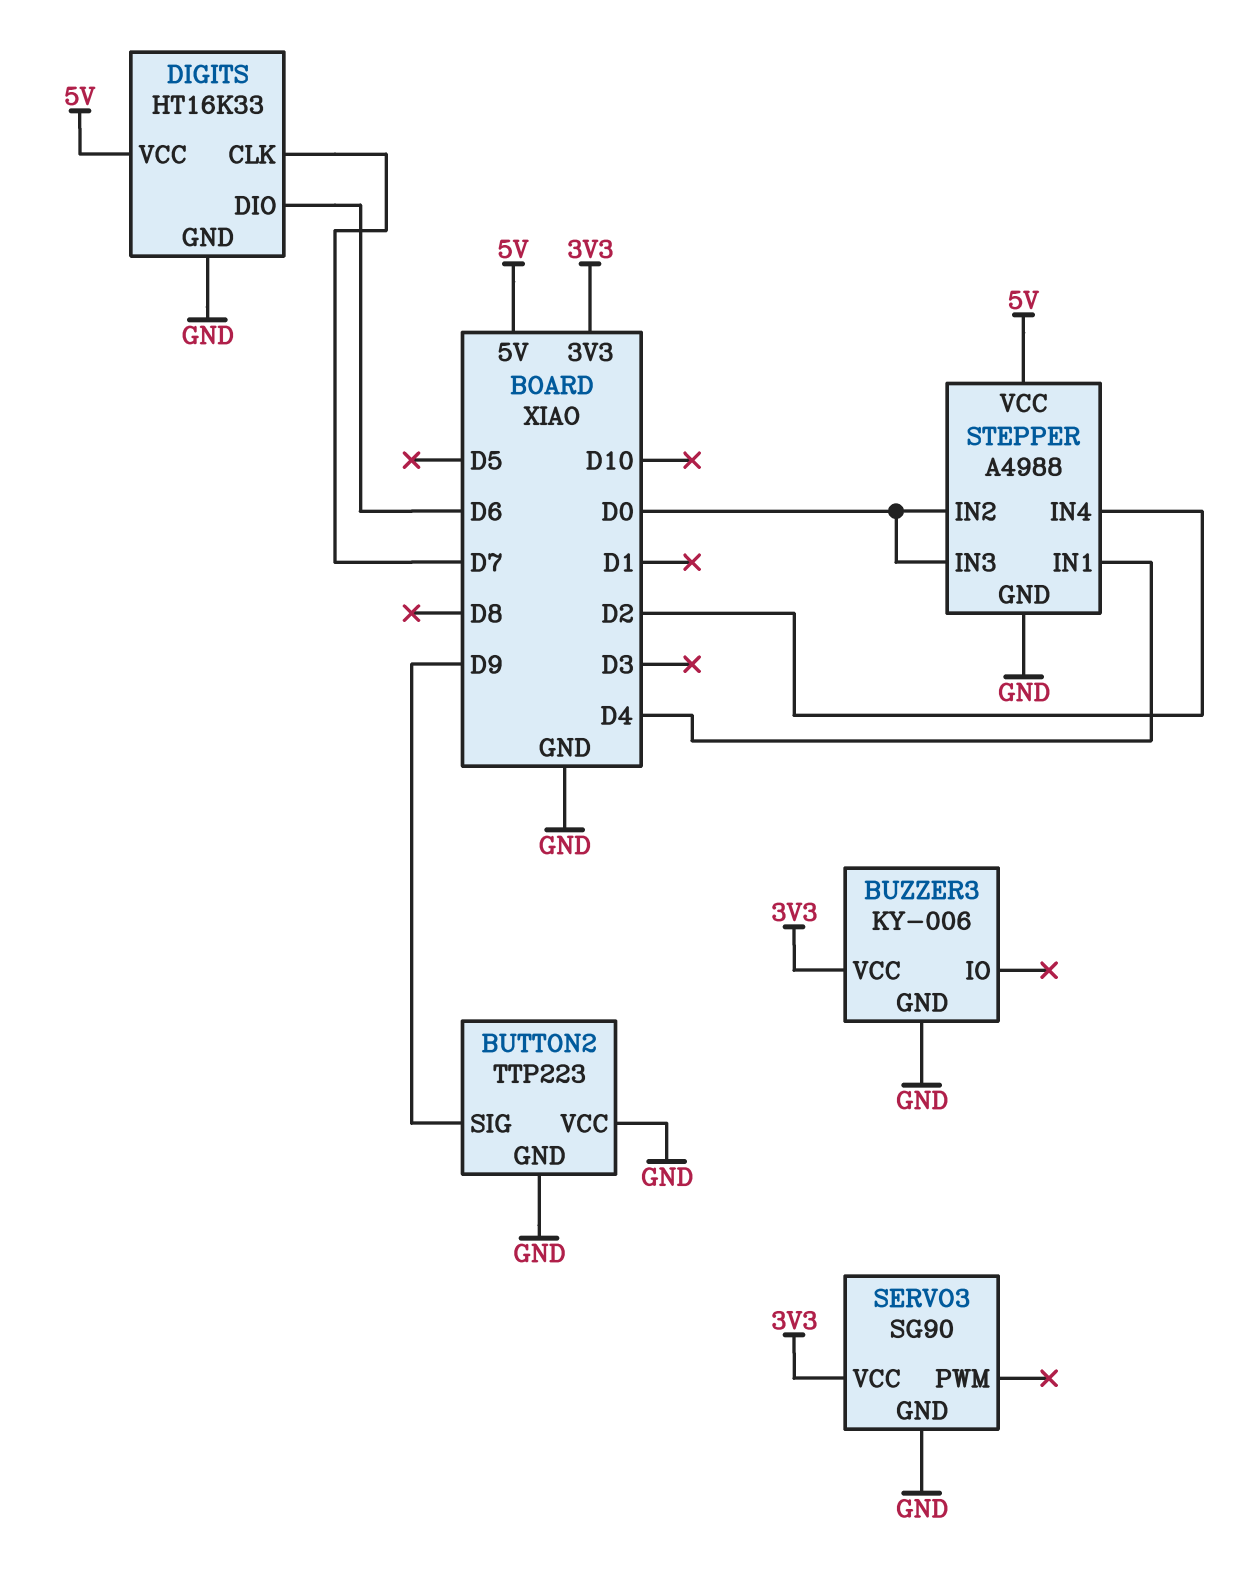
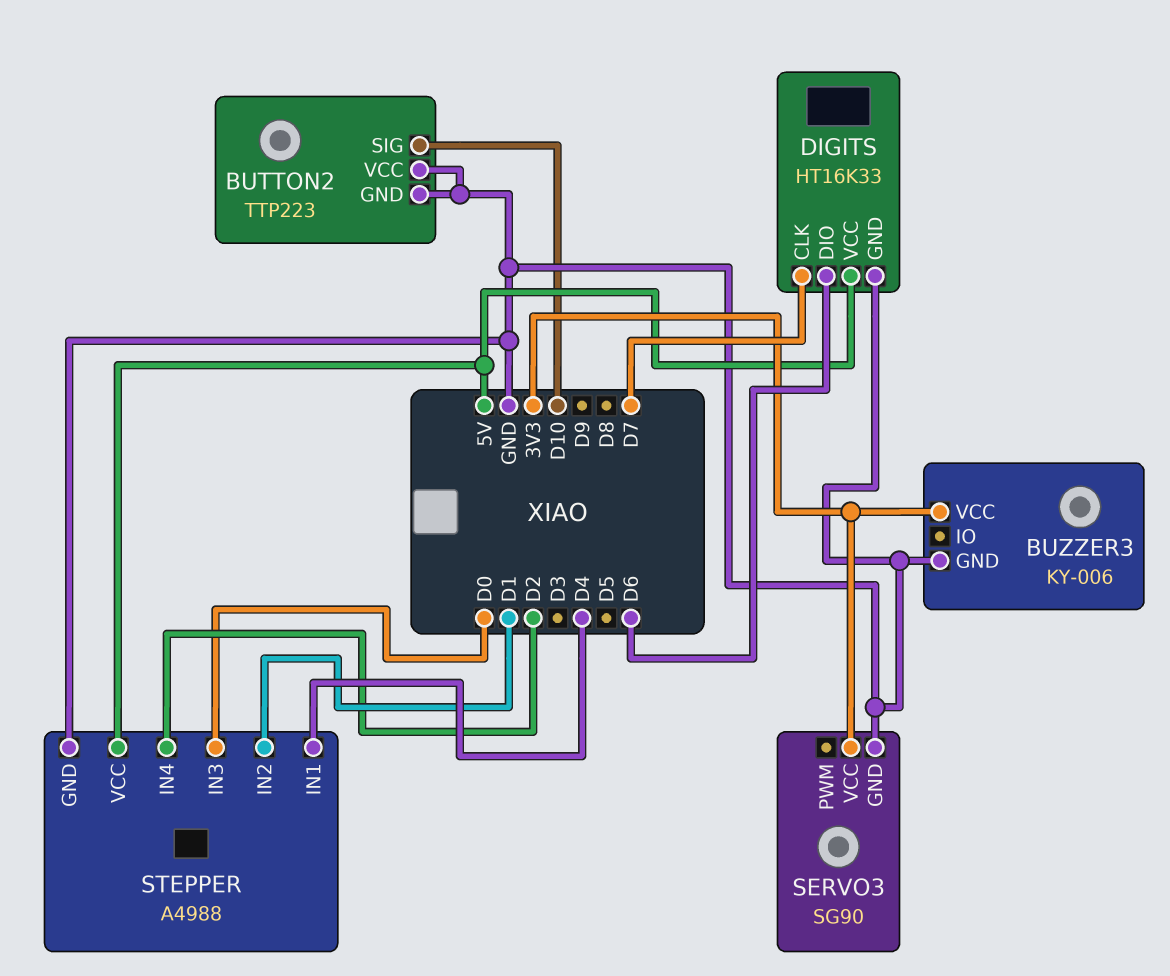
BUTTON2 pin SIG: D9 -> D10
STEPPER pin IN2: D0 -> D1

